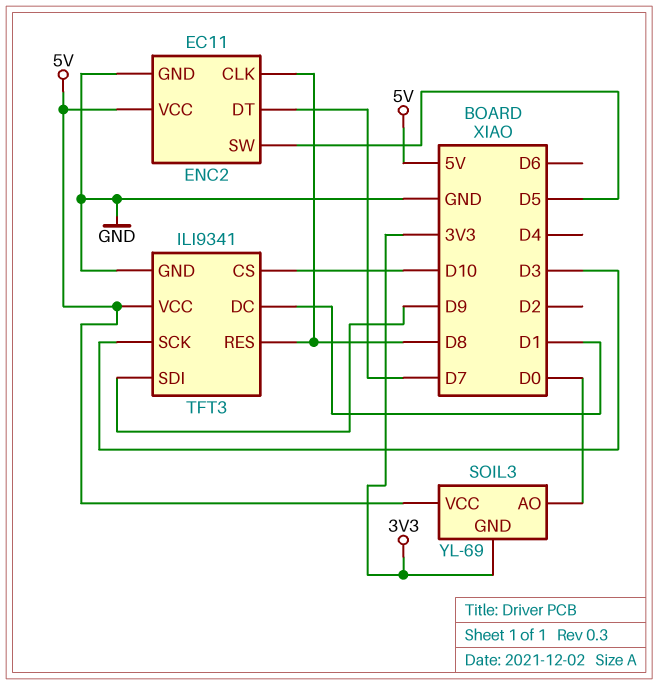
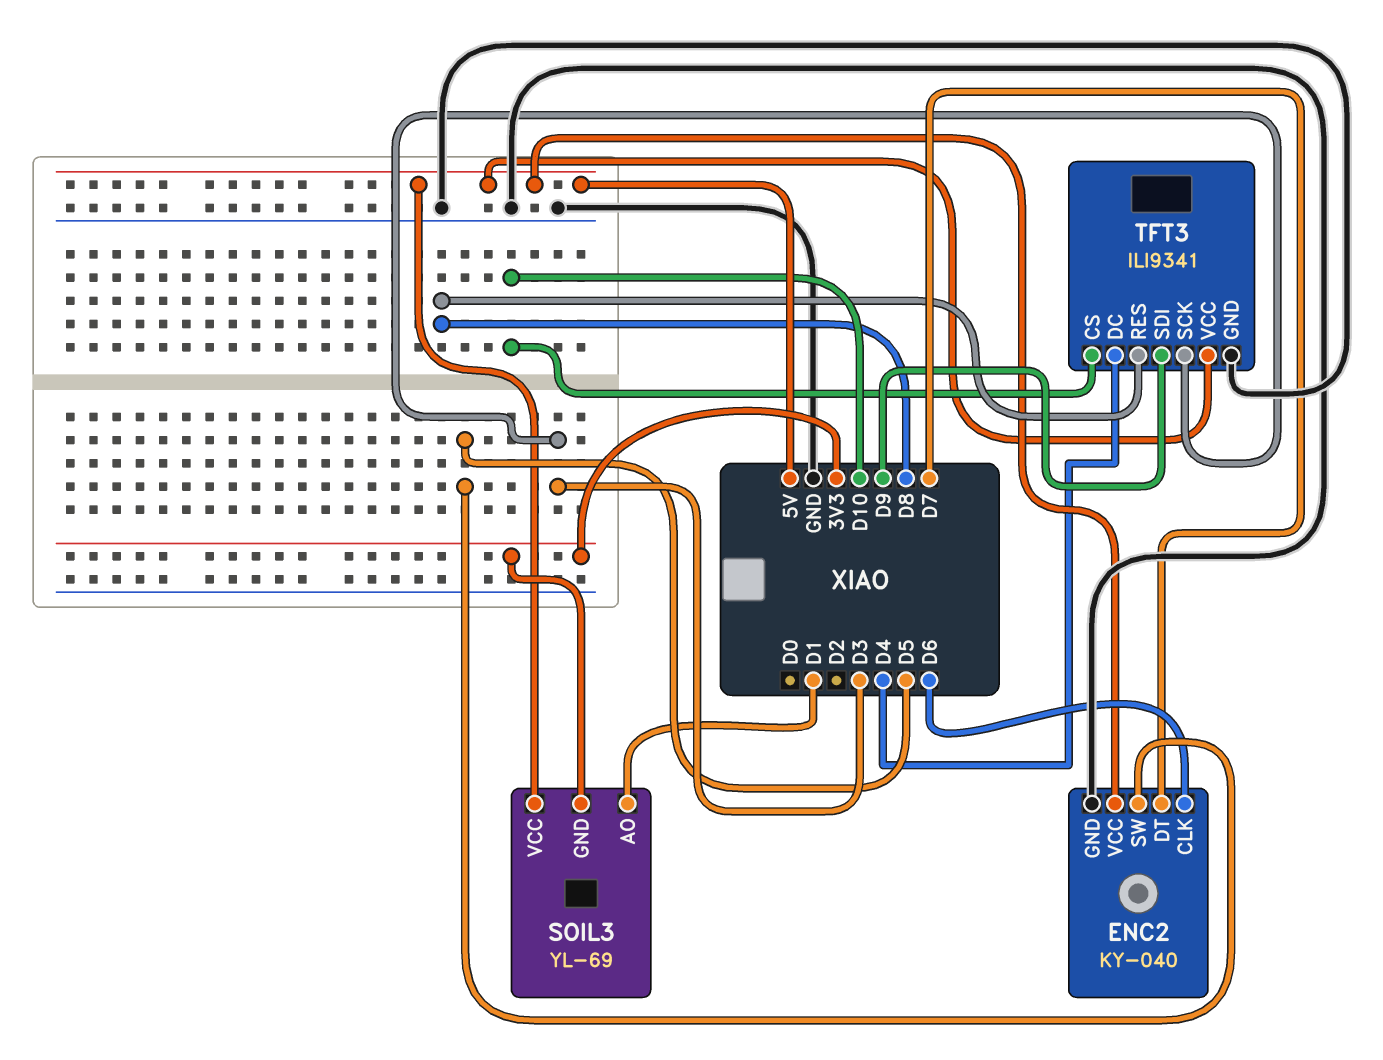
ENC2: EC11 -> KY-040
ENC2 pin CLK: D8 -> D6
SOIL3 pin AO: D0 -> D1
TFT3 pin DC: D1 -> D4

